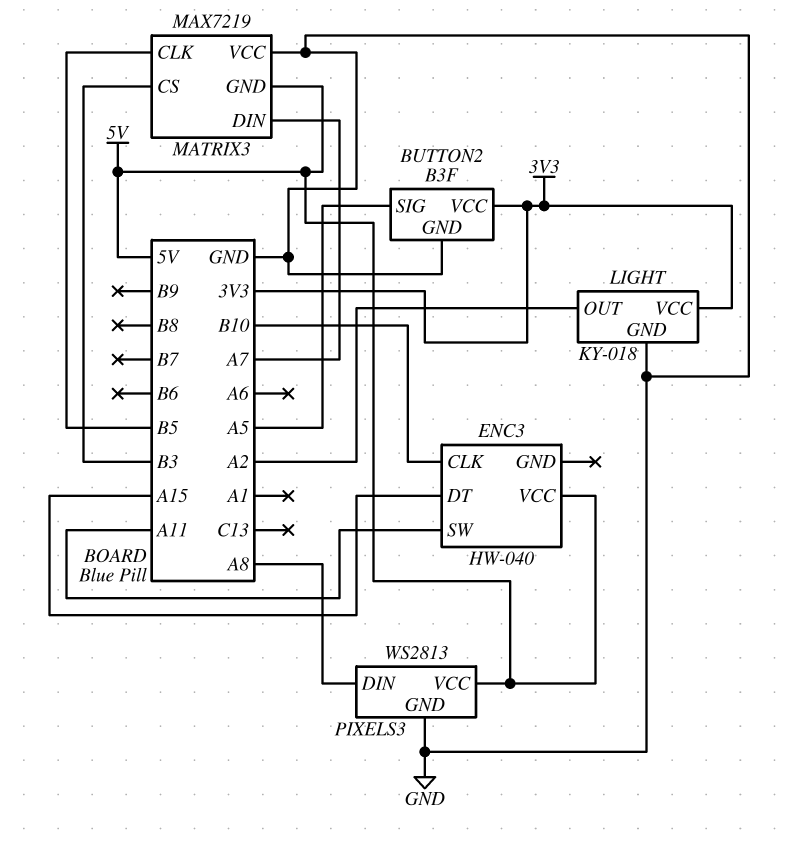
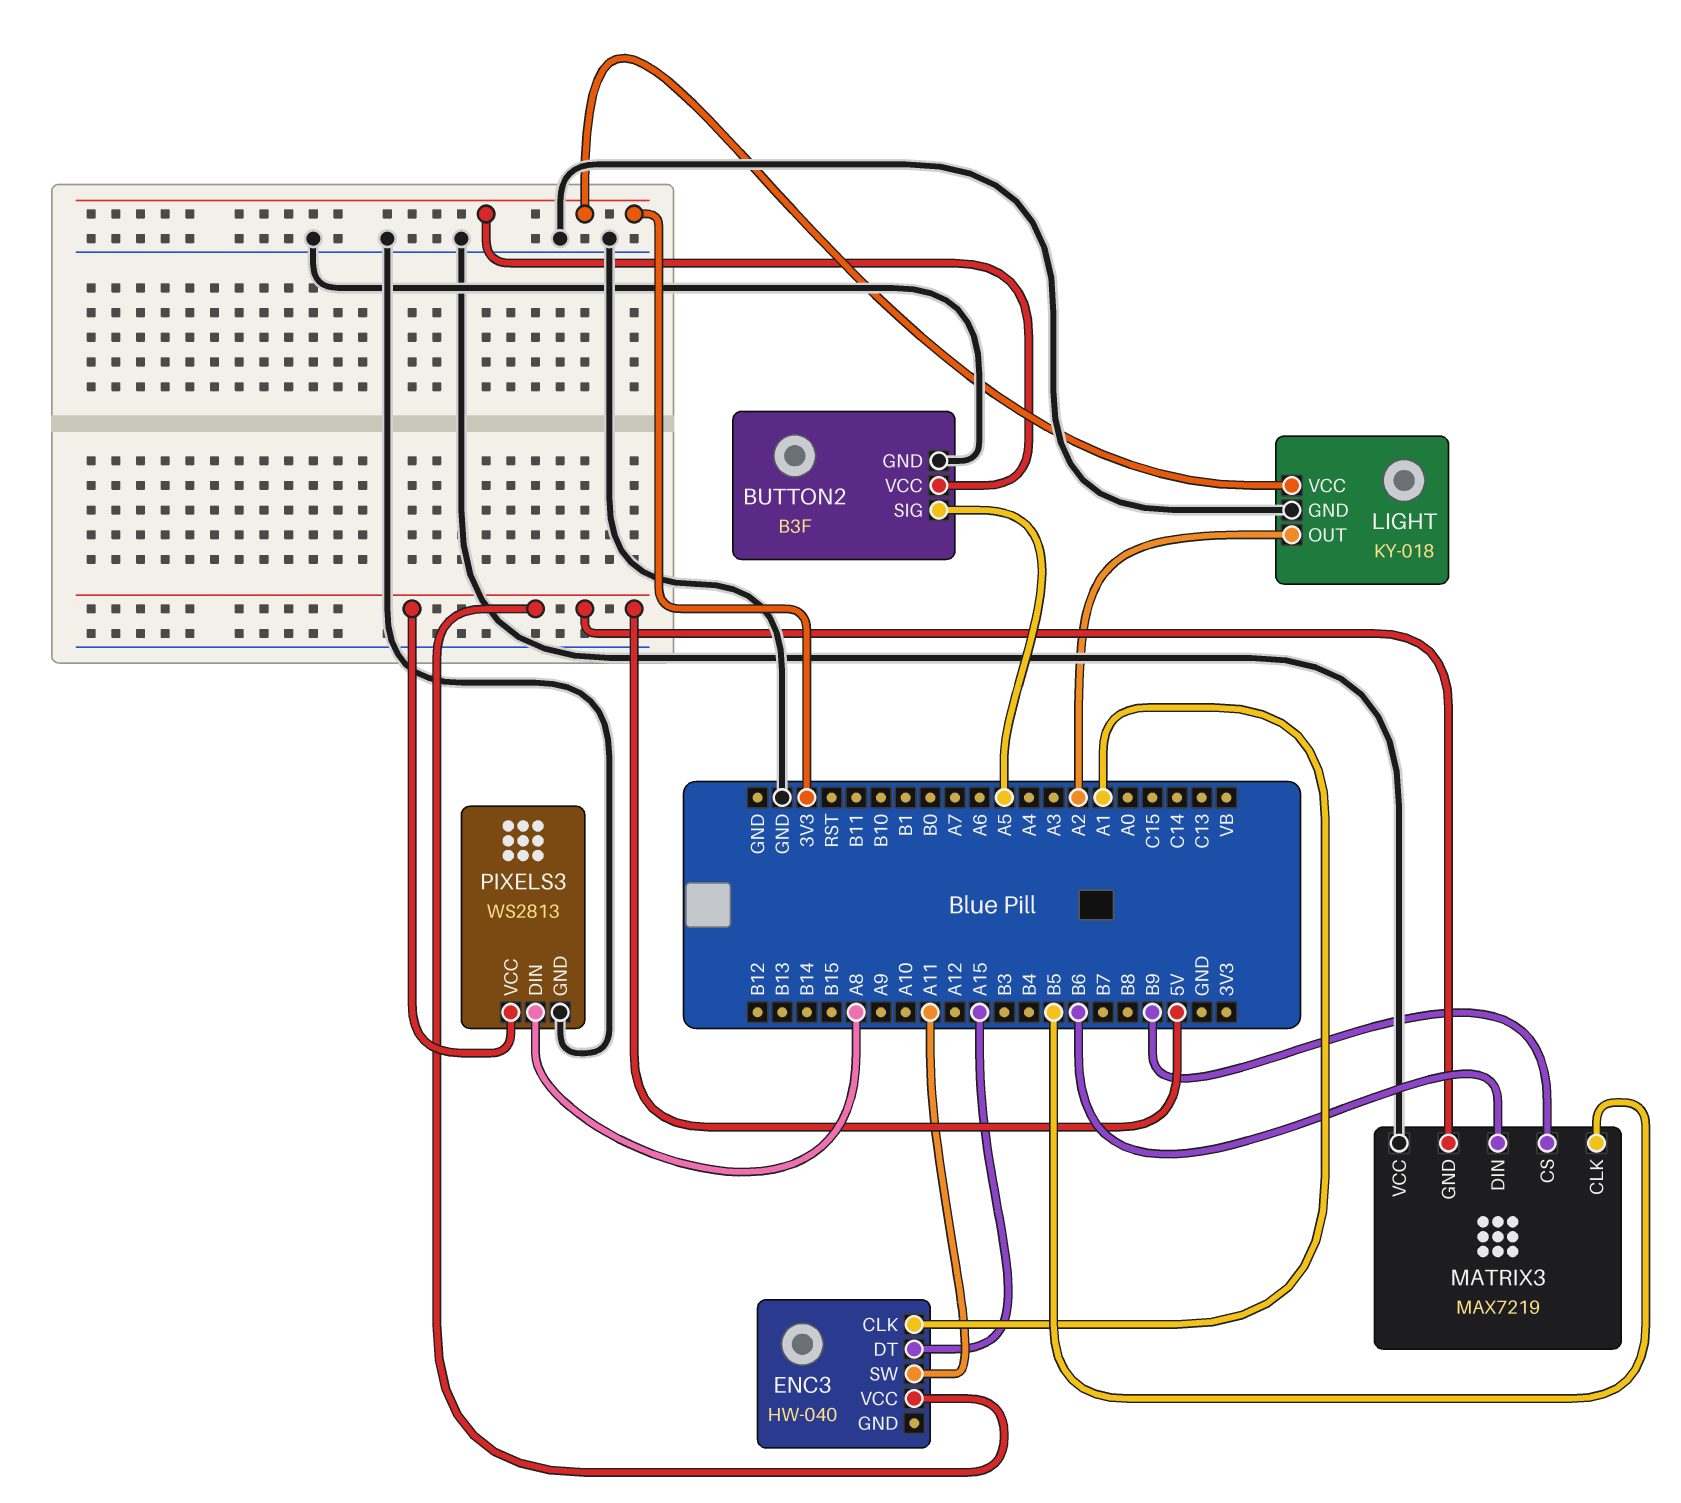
ENC3 pin CLK: B10 -> A1
MATRIX3 pin CS: B3 -> B9
MATRIX3 pin DIN: A7 -> B6

